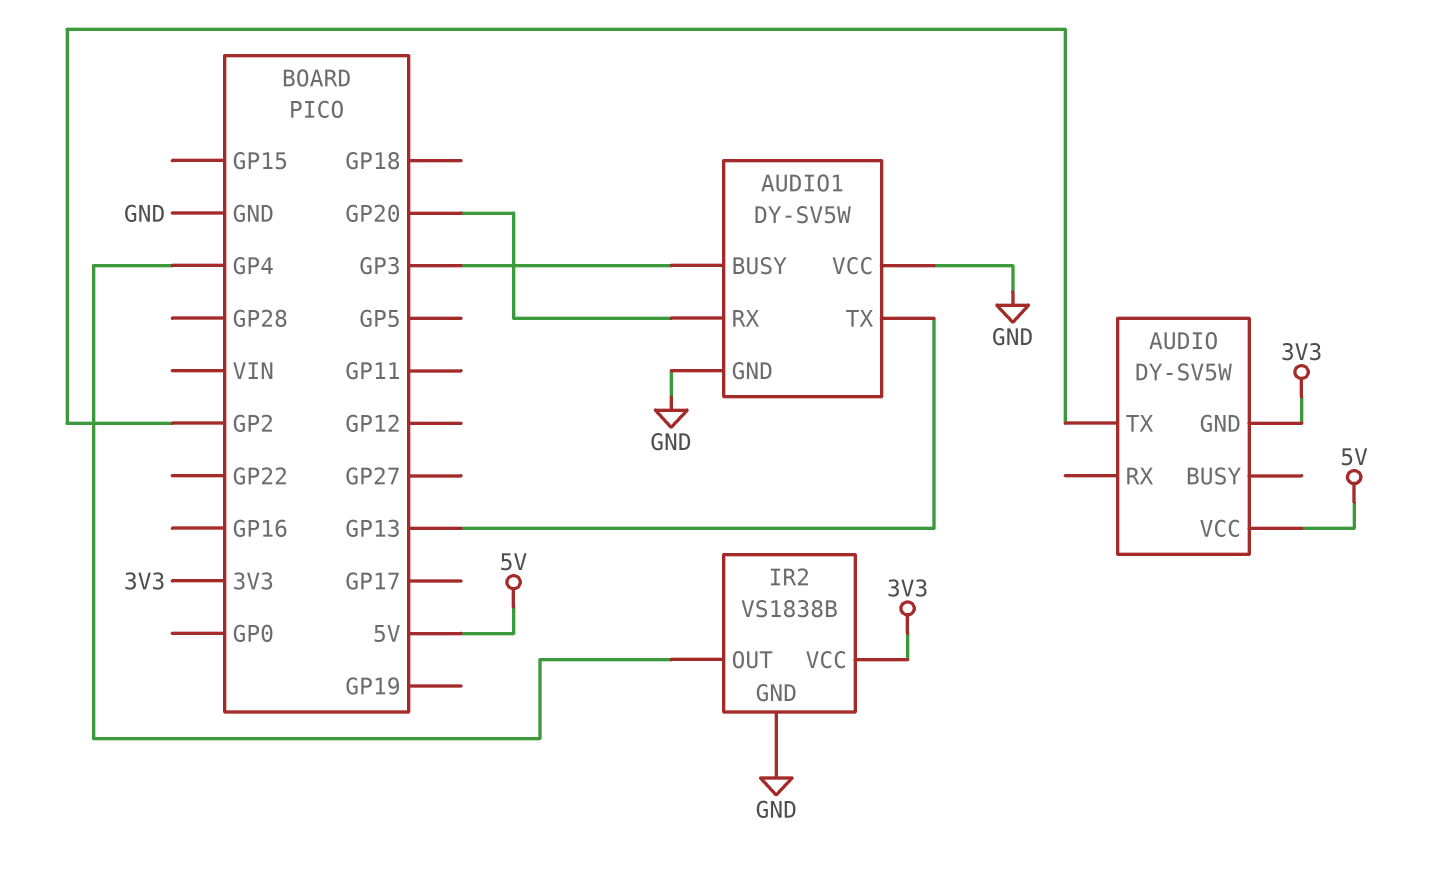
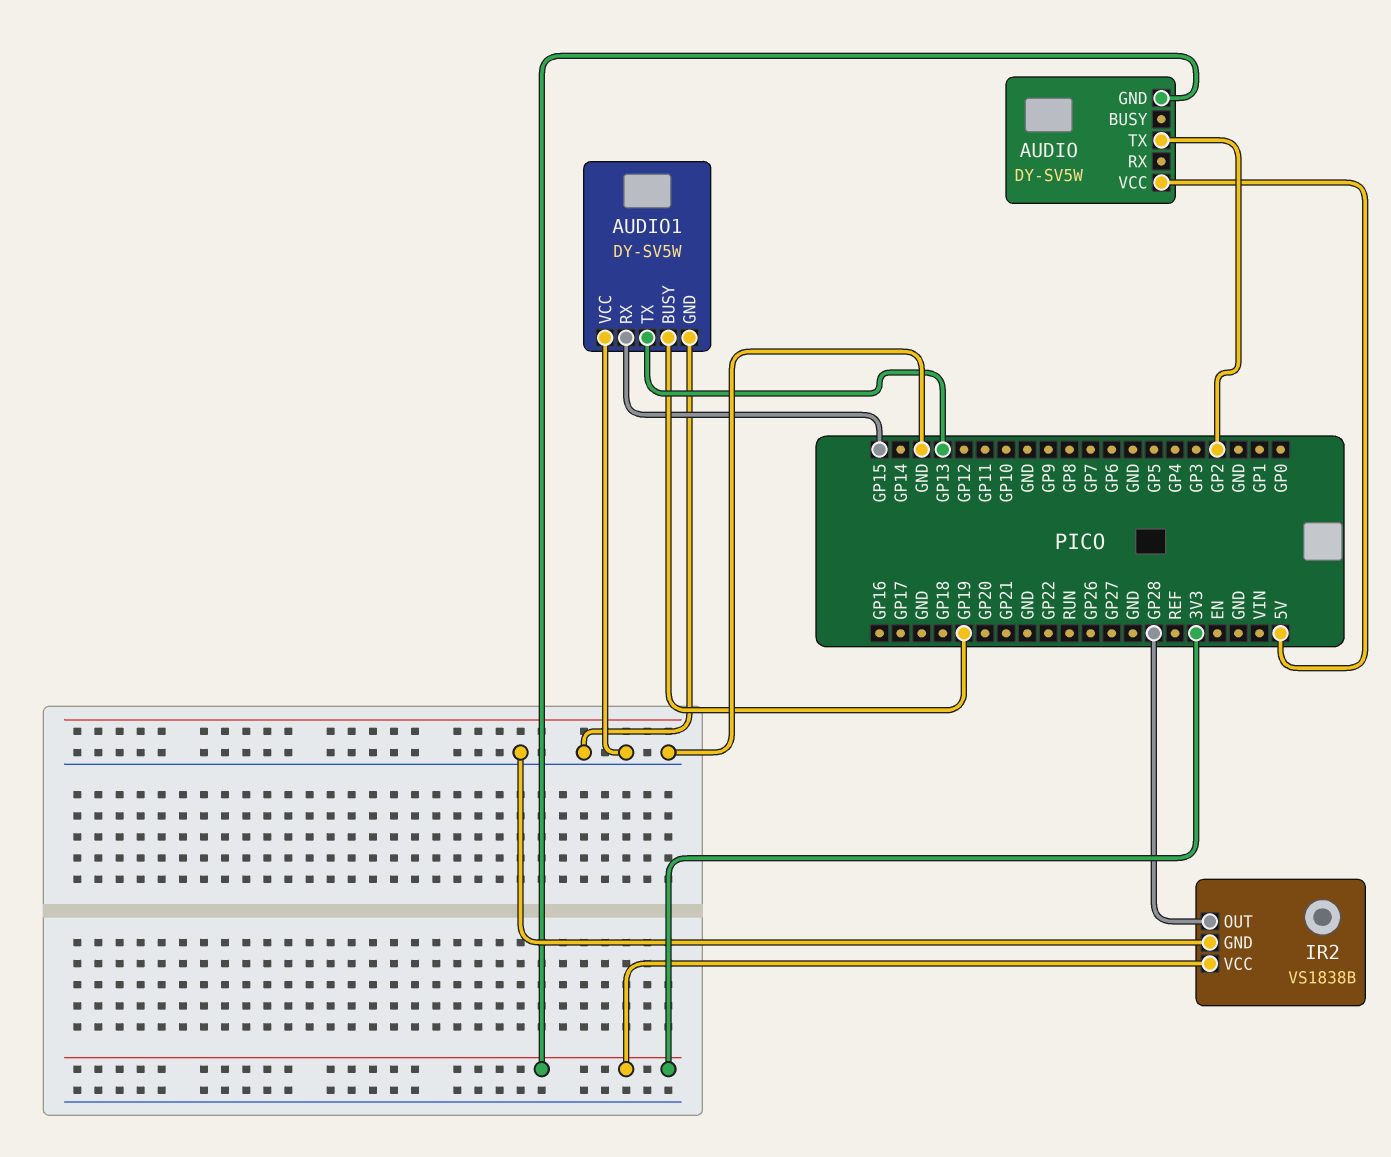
AUDIO1 pin BUSY: GP3 -> GP19
AUDIO1 pin RX: GP20 -> GP15
IR2 pin OUT: GP4 -> GP28

